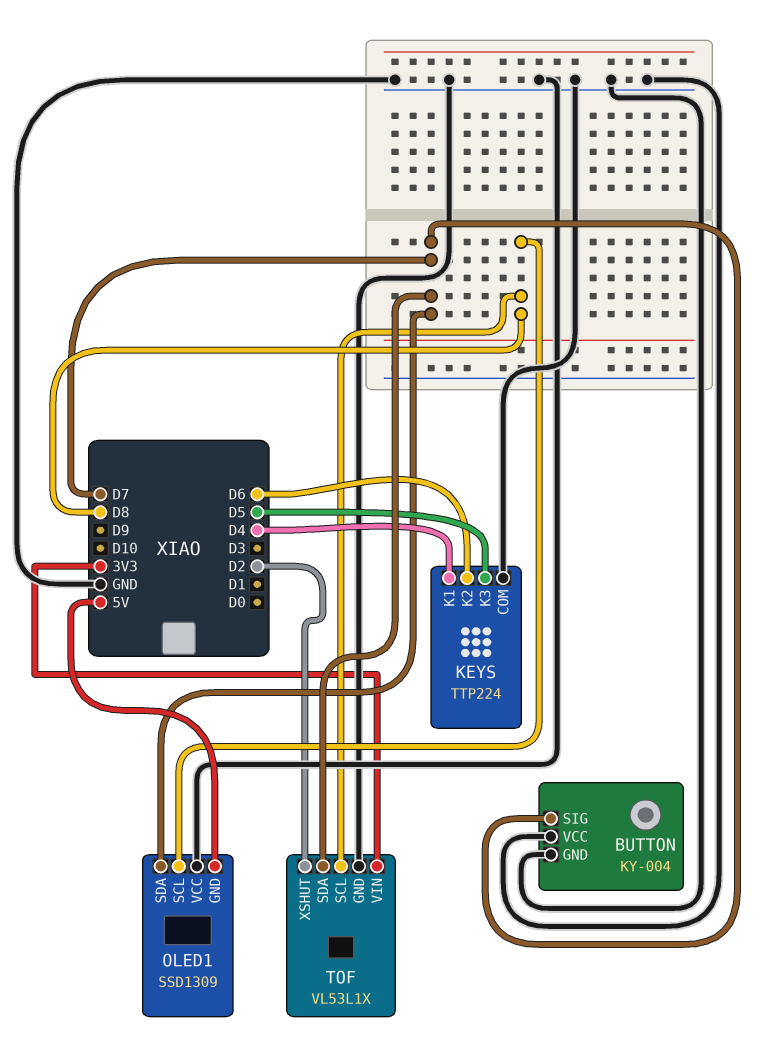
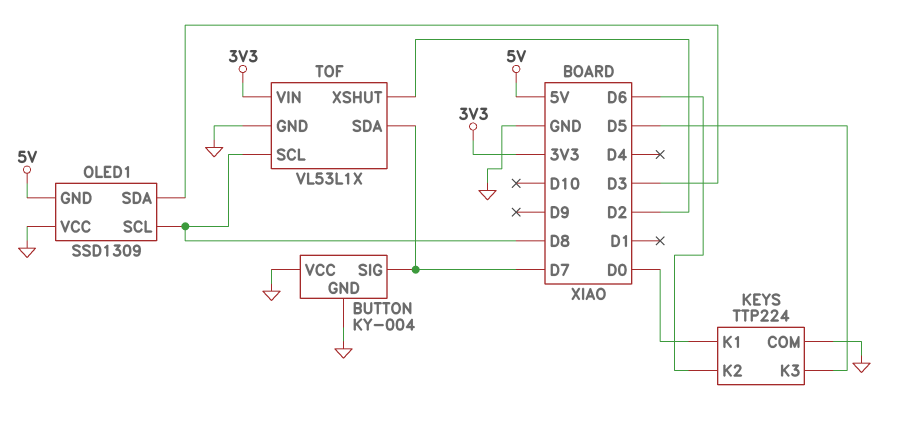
KEYS pin K1: D4 -> D0
OLED1 pin SDA: D7 -> D3

